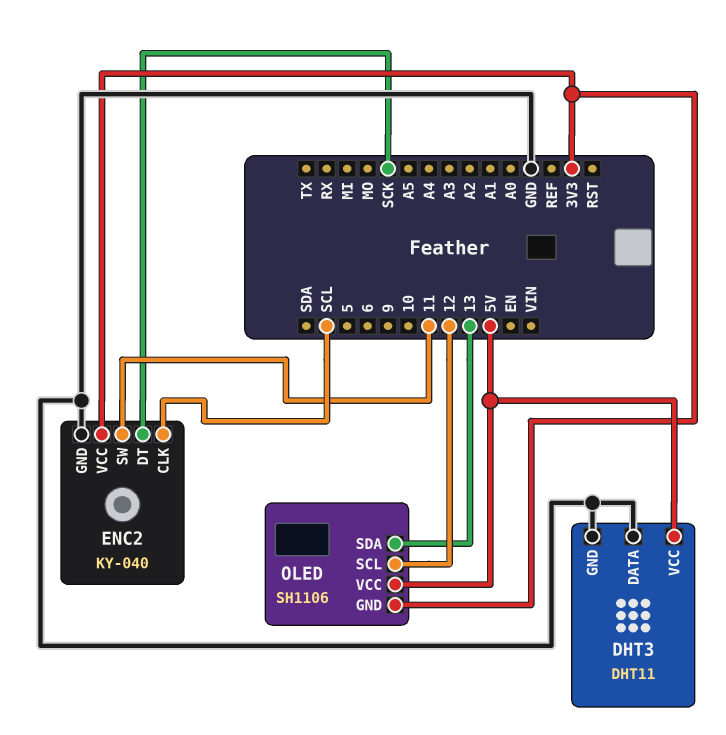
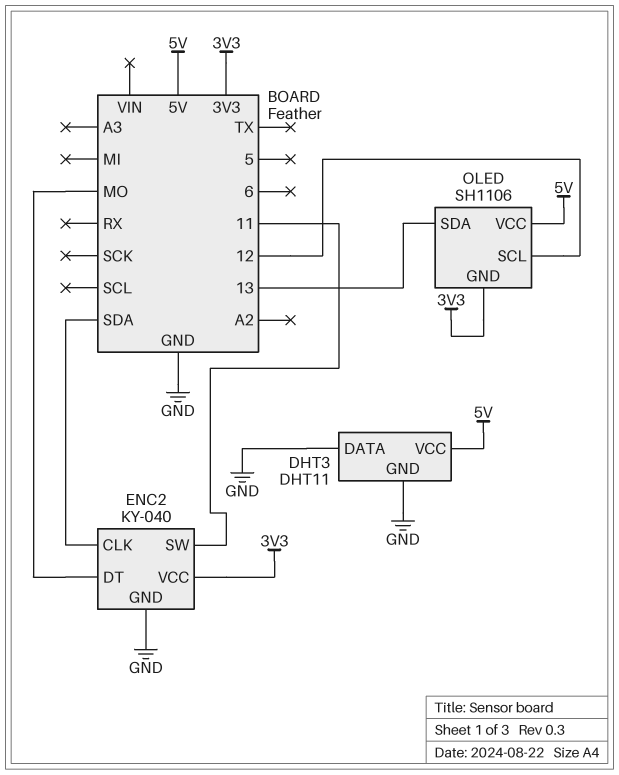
ENC2 pin CLK: SCL -> SDA
ENC2 pin DT: SCK -> MO

